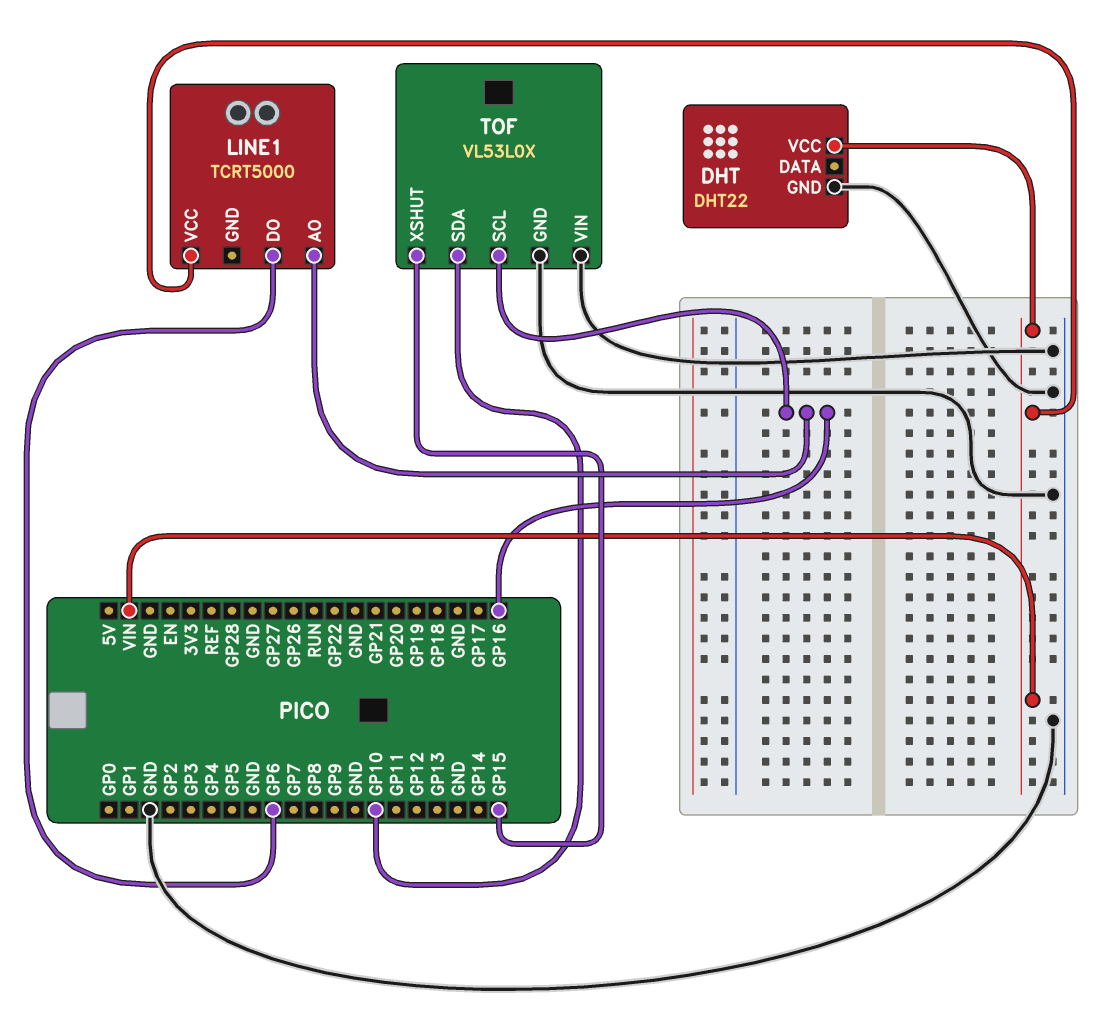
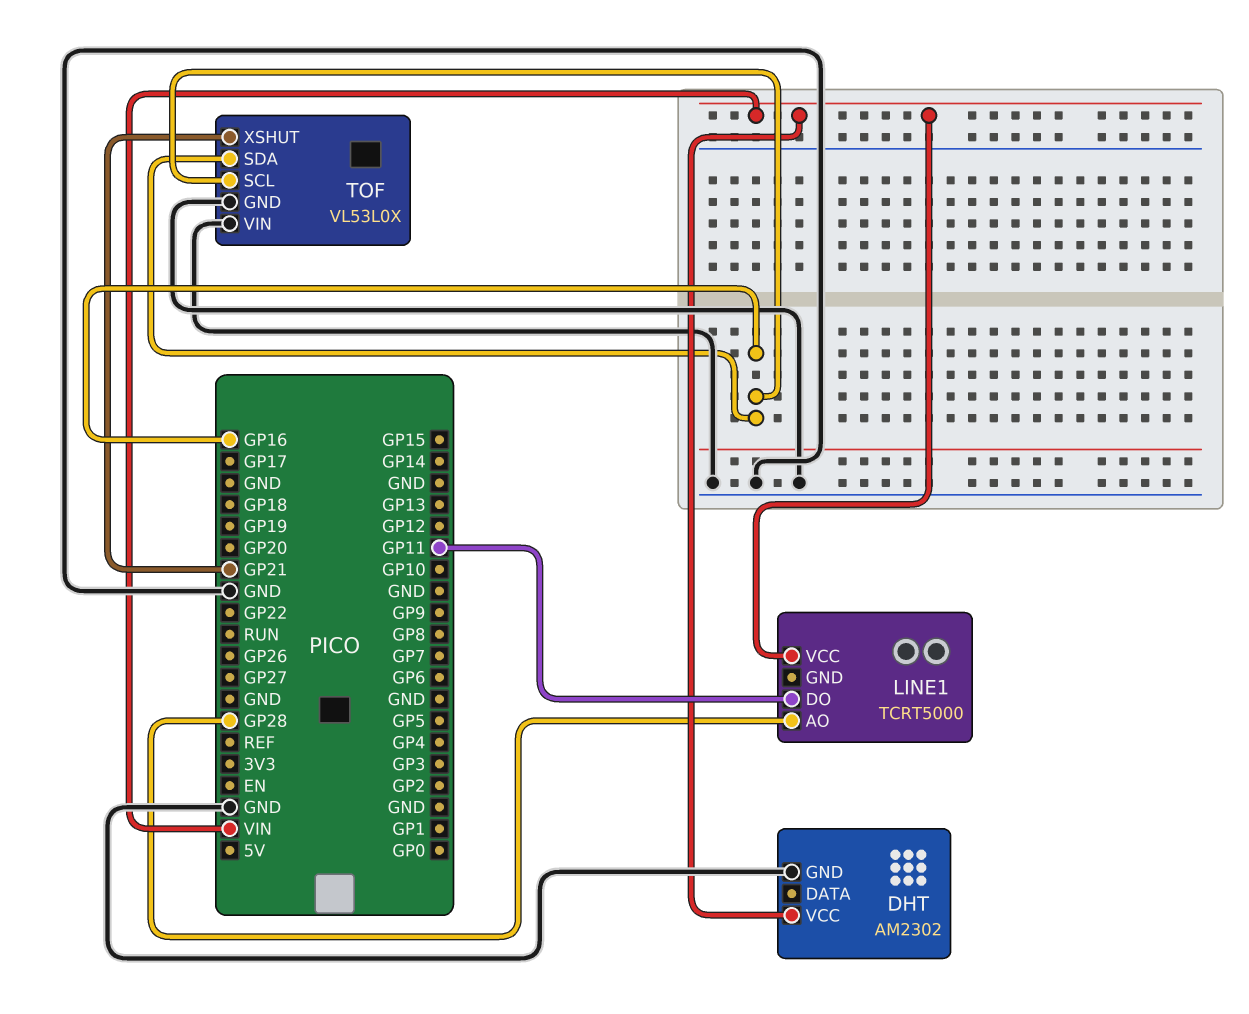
DHT: DHT22 -> AM2302
LINE1 pin AO: GP16 -> GP28
LINE1 pin DO: GP6 -> GP11
TOF pin SDA: GP10 -> GP16
TOF pin XSHUT: GP15 -> GP21

